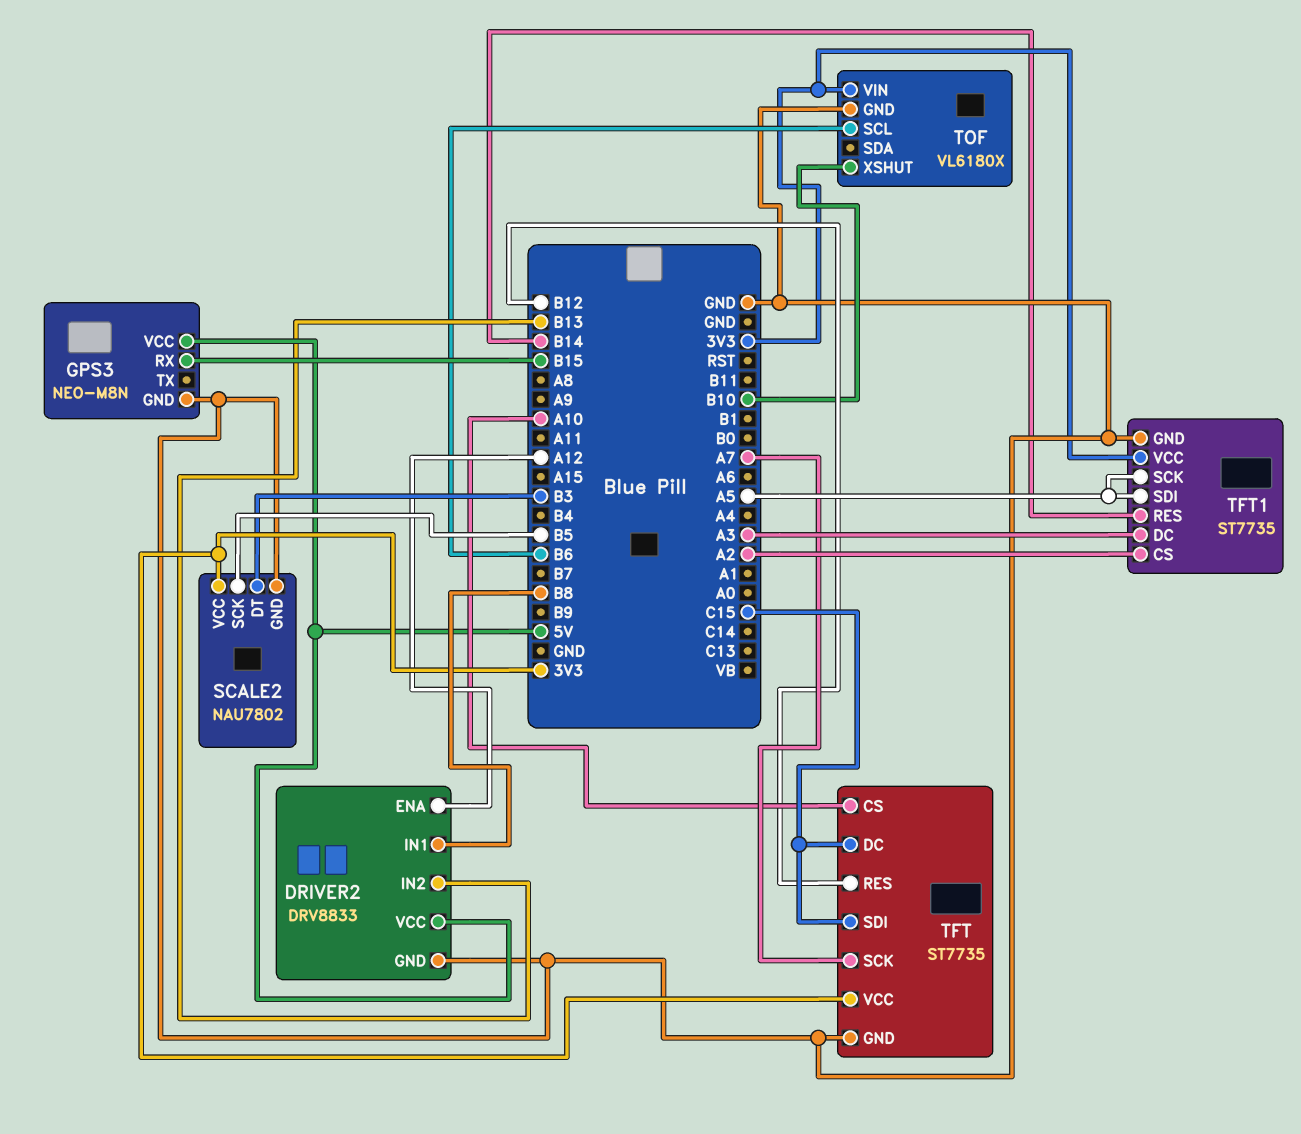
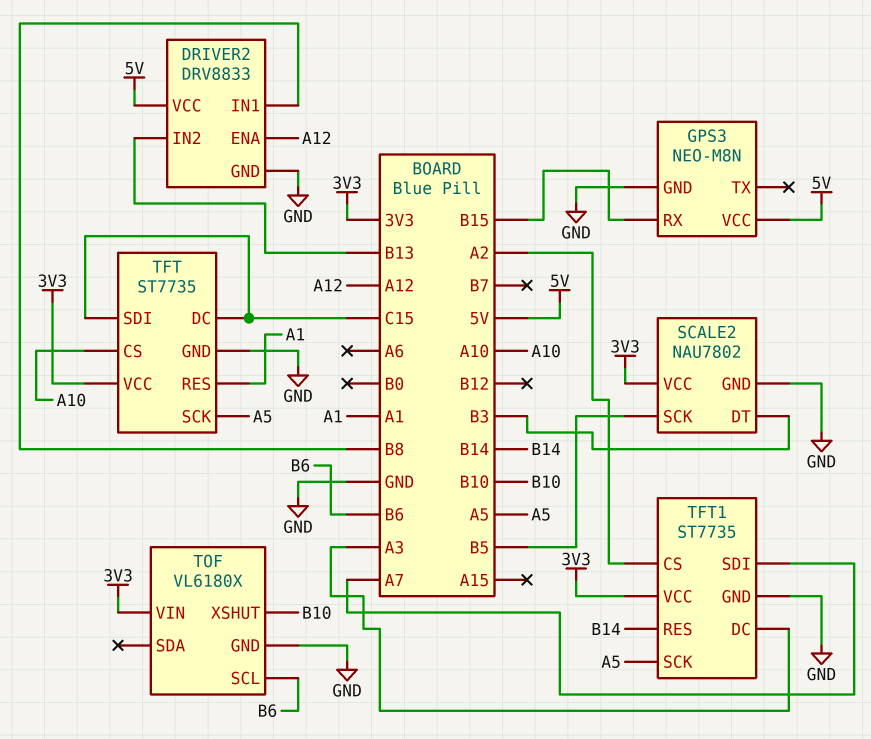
TFT pin RES: B12 -> A1
TFT pin SCK: A7 -> A5
TFT1 pin SDI: A5 -> A7

